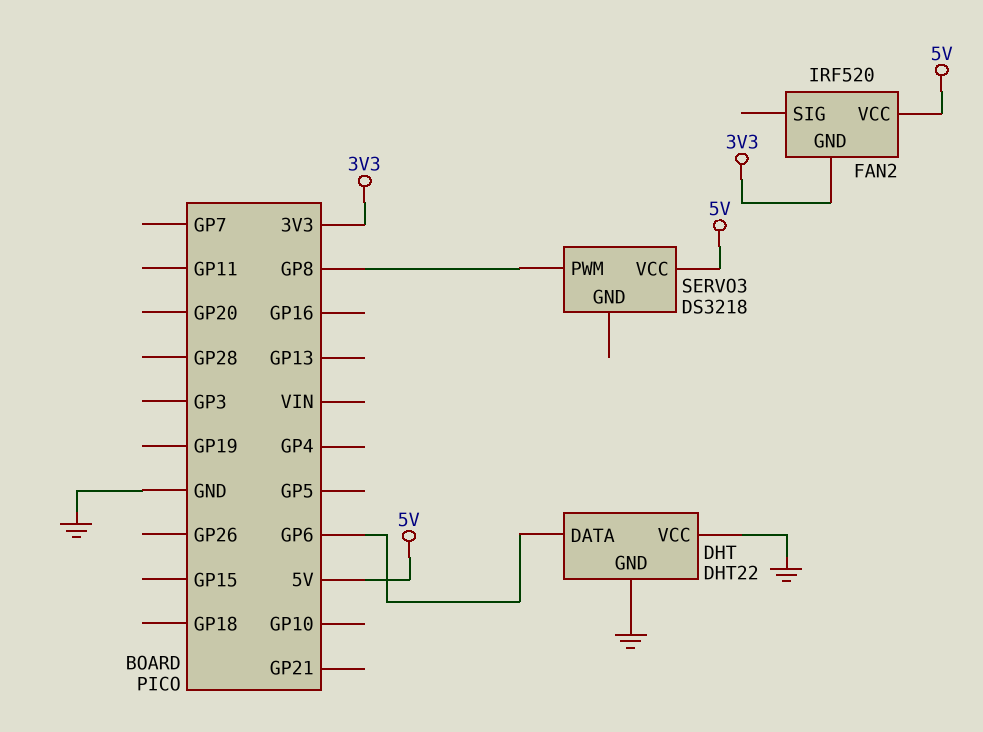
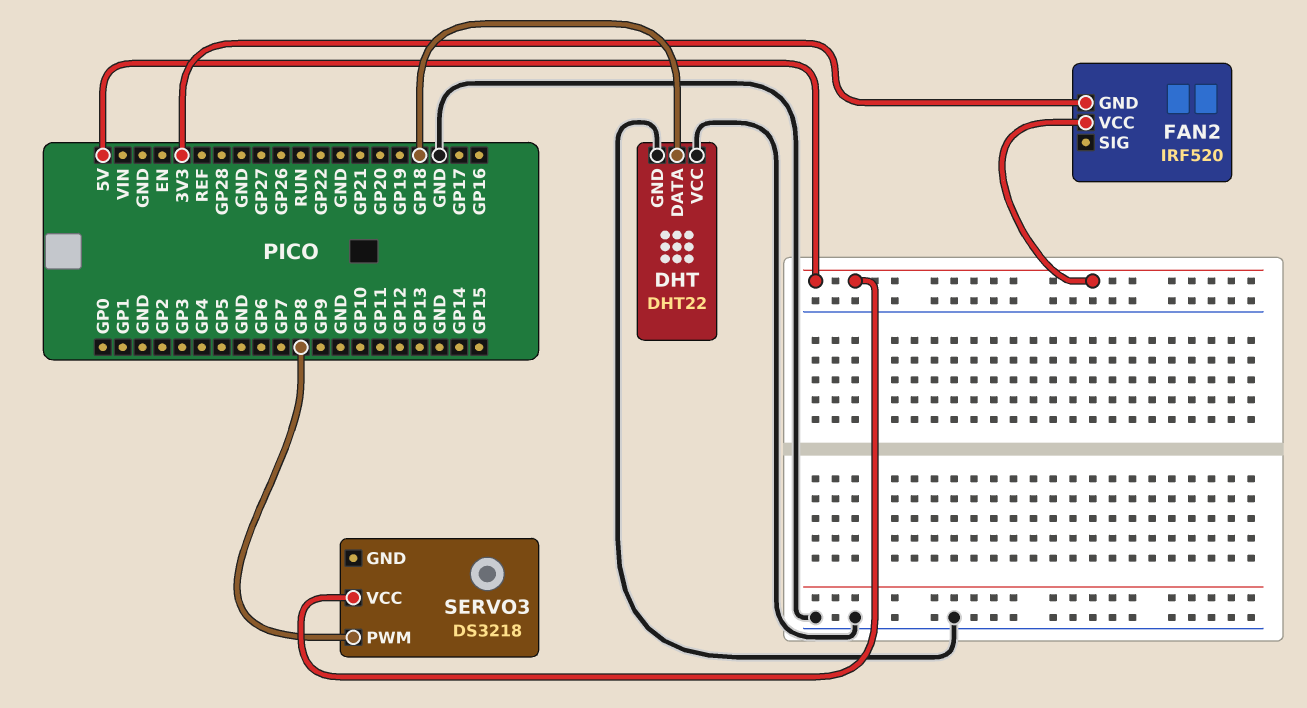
DHT pin DATA: GP6 -> GP18

